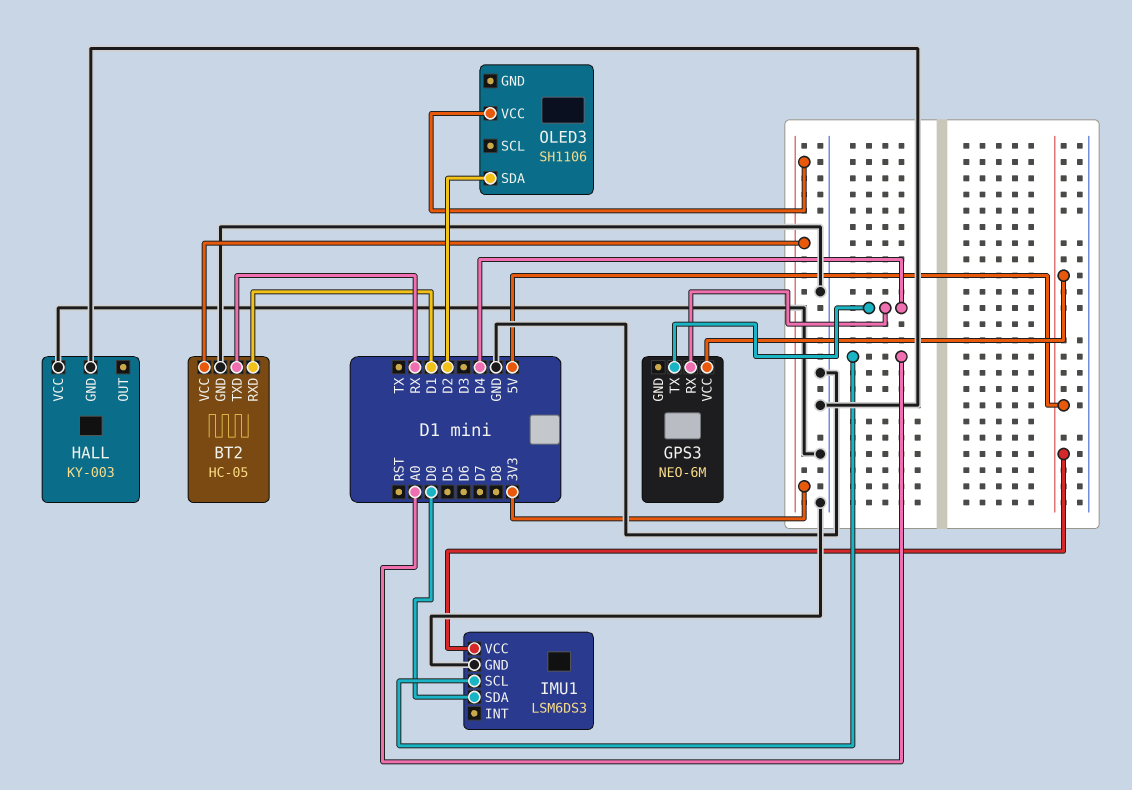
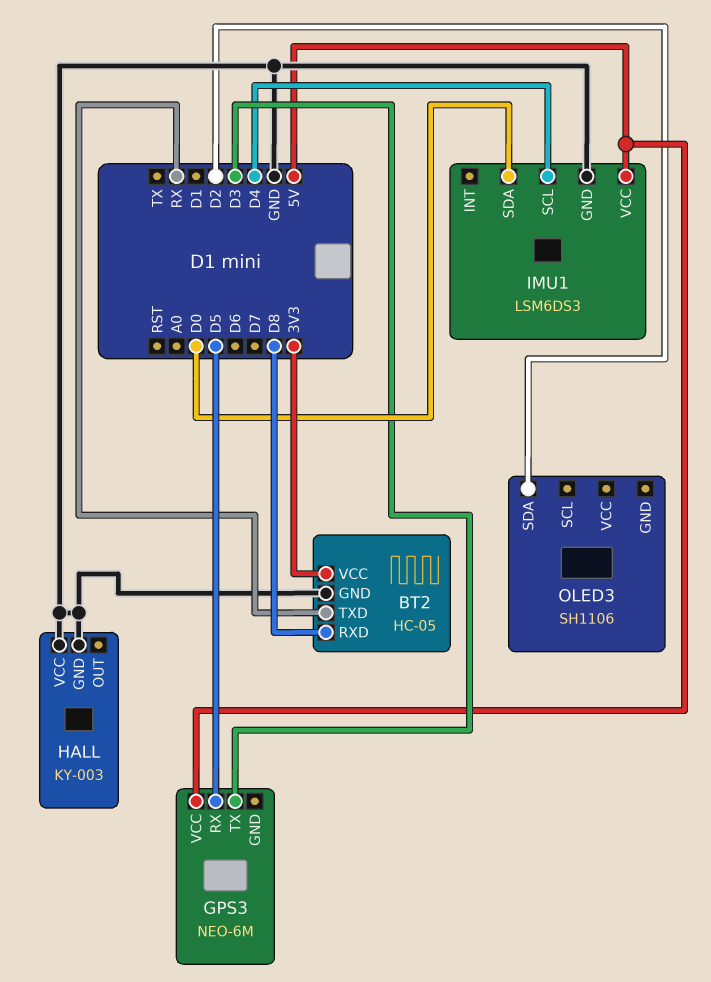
BT2 pin RXD: D1 -> D8
GPS3 pin RX: D4 -> D5
GPS3 pin TX: D4 -> D3
IMU1 pin SCL: A0 -> D4
OLED3 pin VCC: 3V3 -> none

